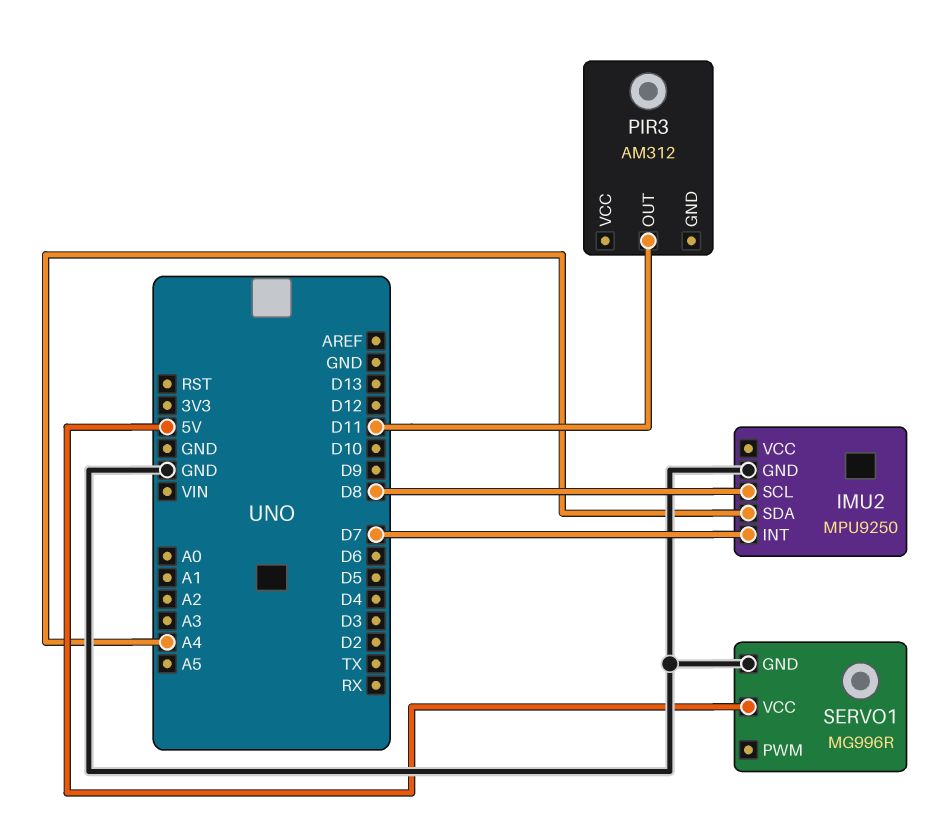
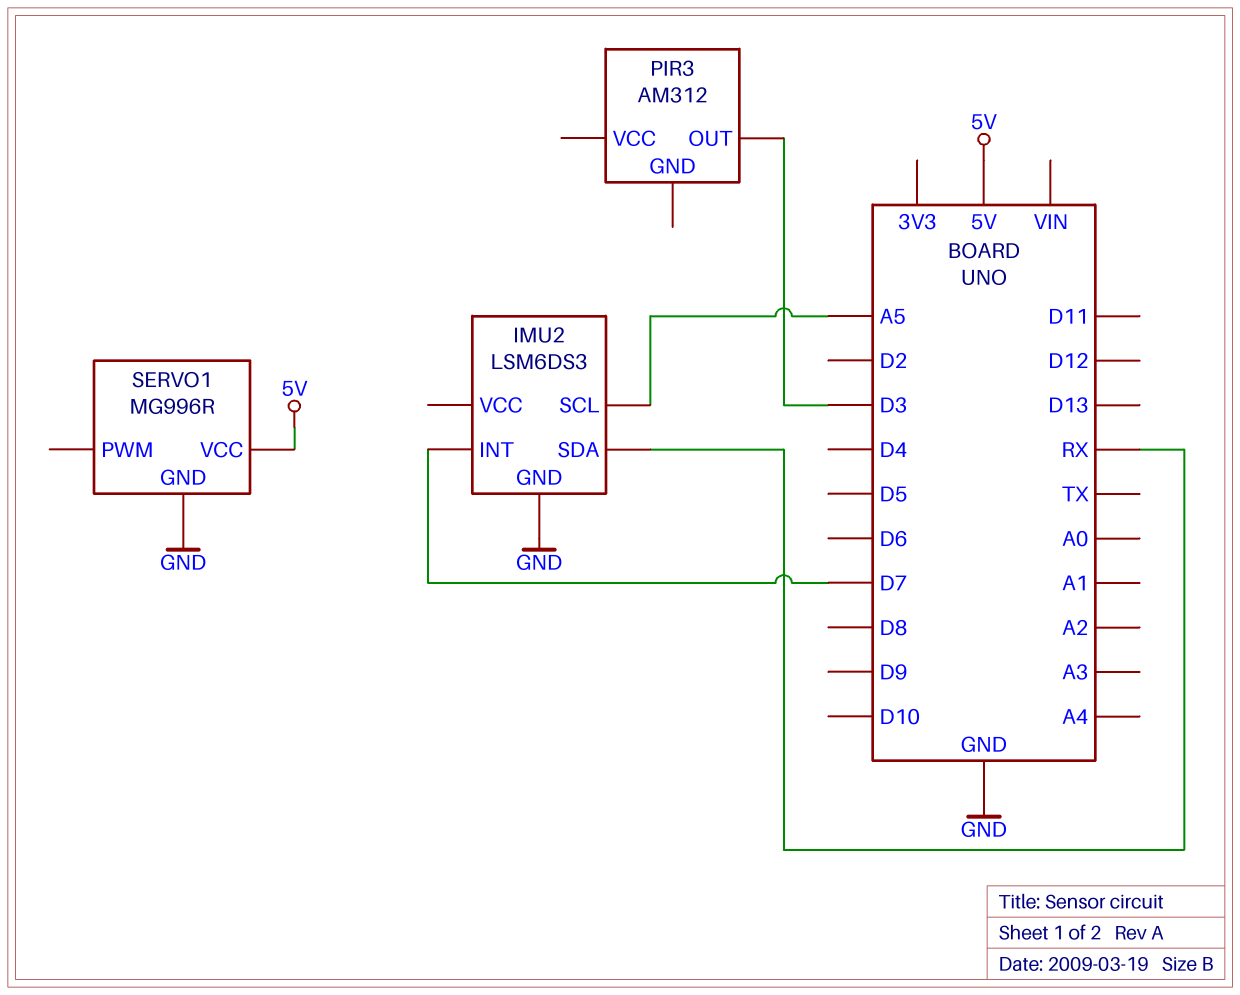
IMU2: MPU9250 -> LSM6DS3
IMU2 pin SCL: D8 -> A5
IMU2 pin SDA: A4 -> RX
PIR3 pin OUT: D11 -> D3

